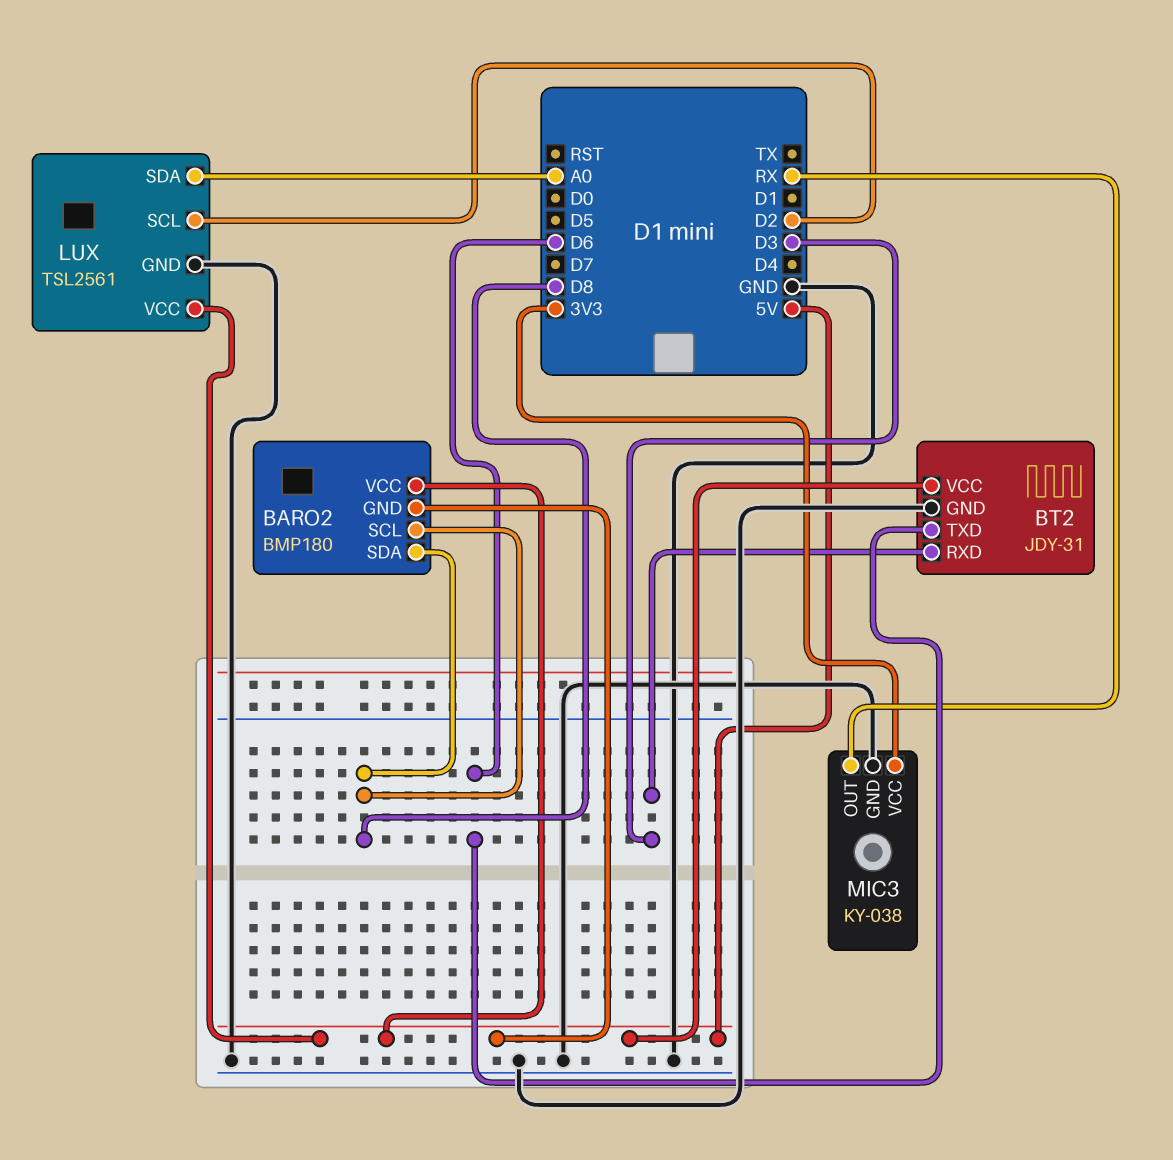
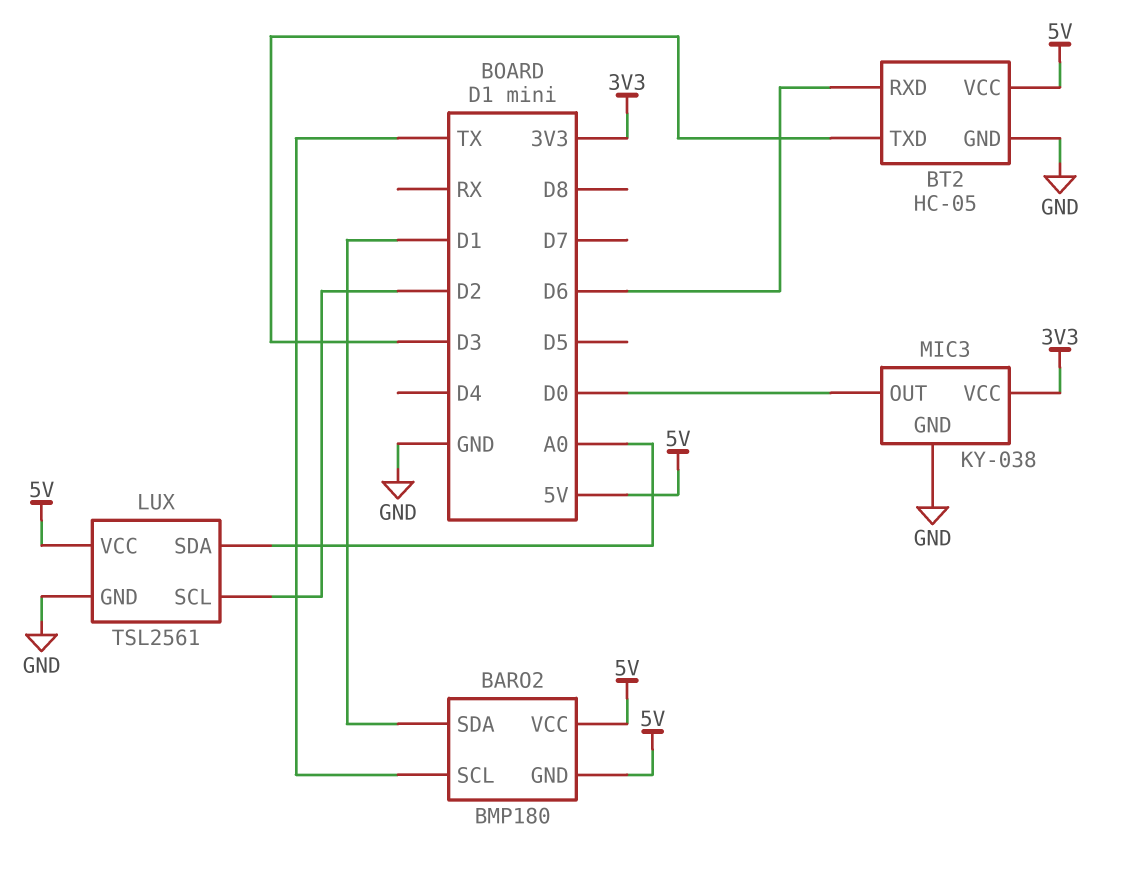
BARO2 pin SCL: D8 -> TX
BARO2 pin SDA: D8 -> D1
BT2: JDY-31 -> HC-05
BT2 pin RXD: D3 -> D6
BT2 pin TXD: D6 -> D3
MIC3 pin OUT: RX -> D0

